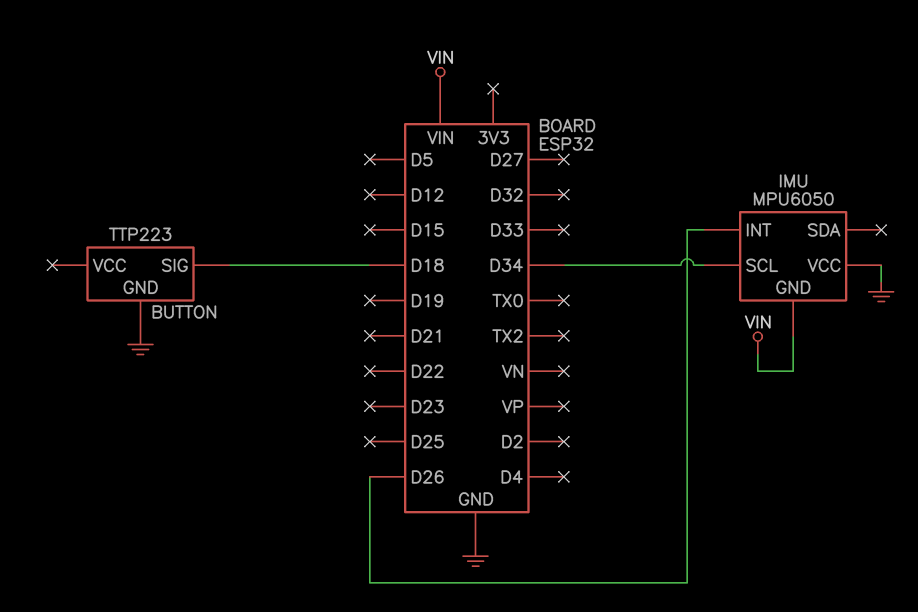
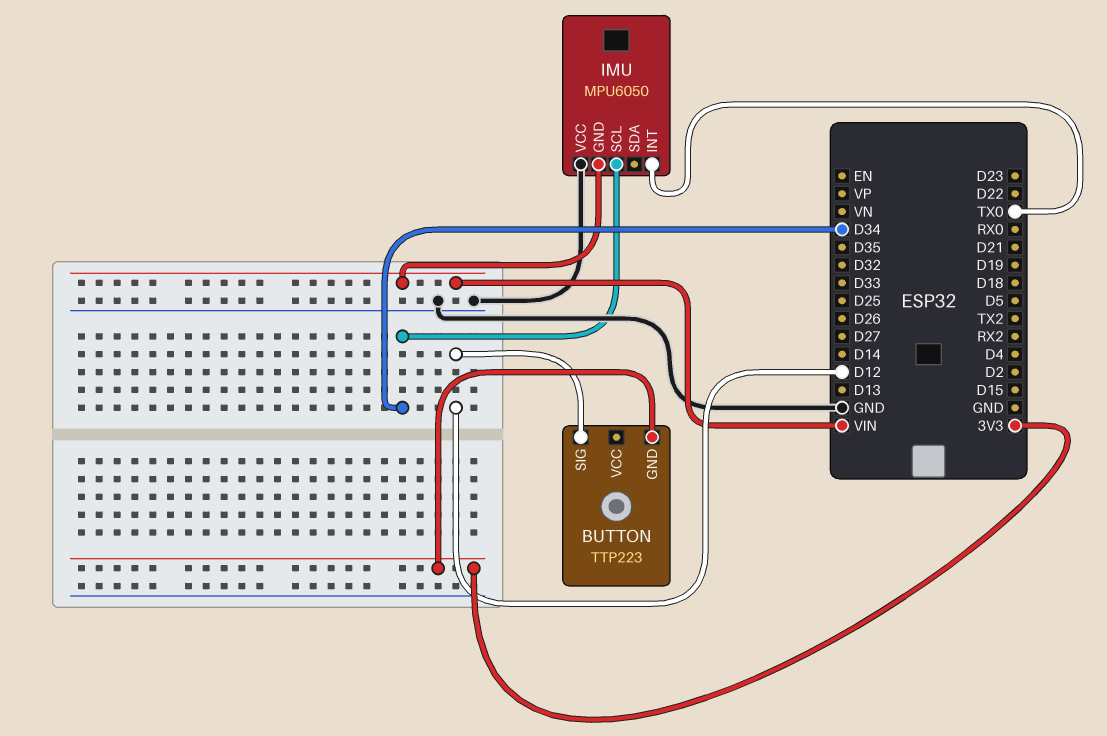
BUTTON pin GND: GND -> 3V3
BUTTON pin SIG: D18 -> D12
IMU pin INT: D26 -> TX0

